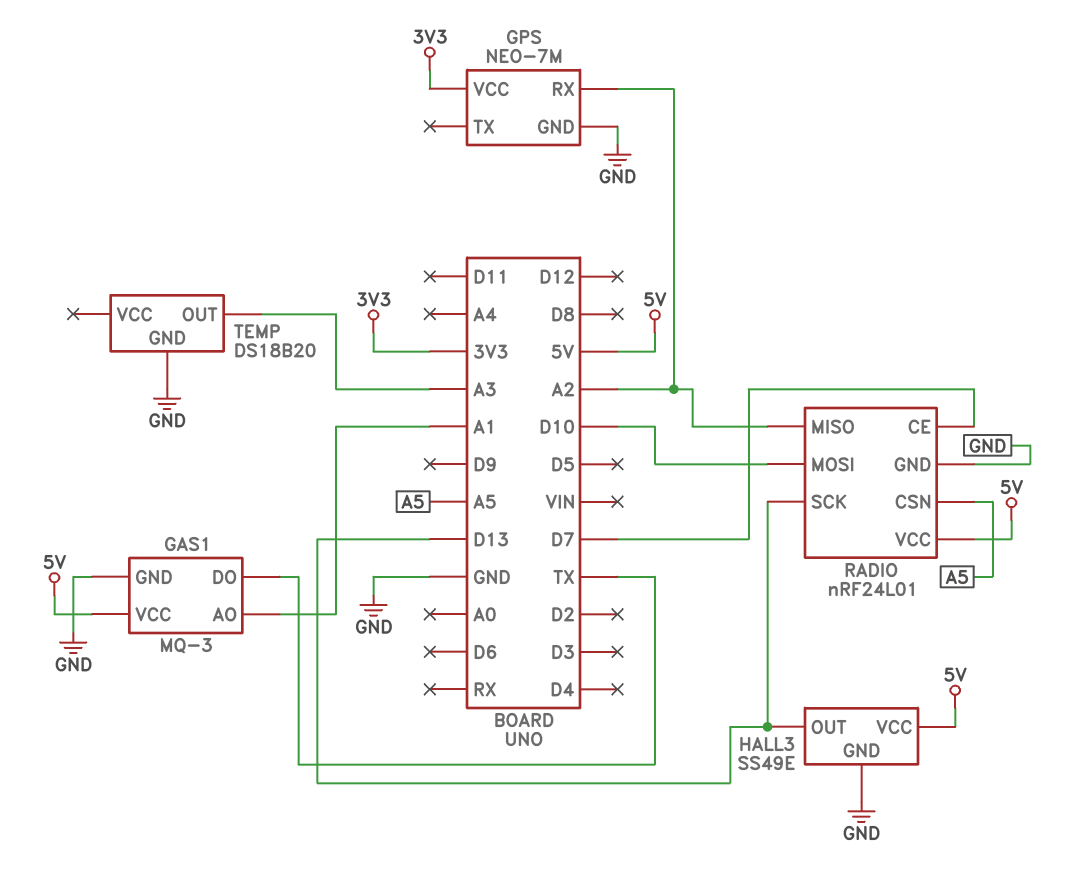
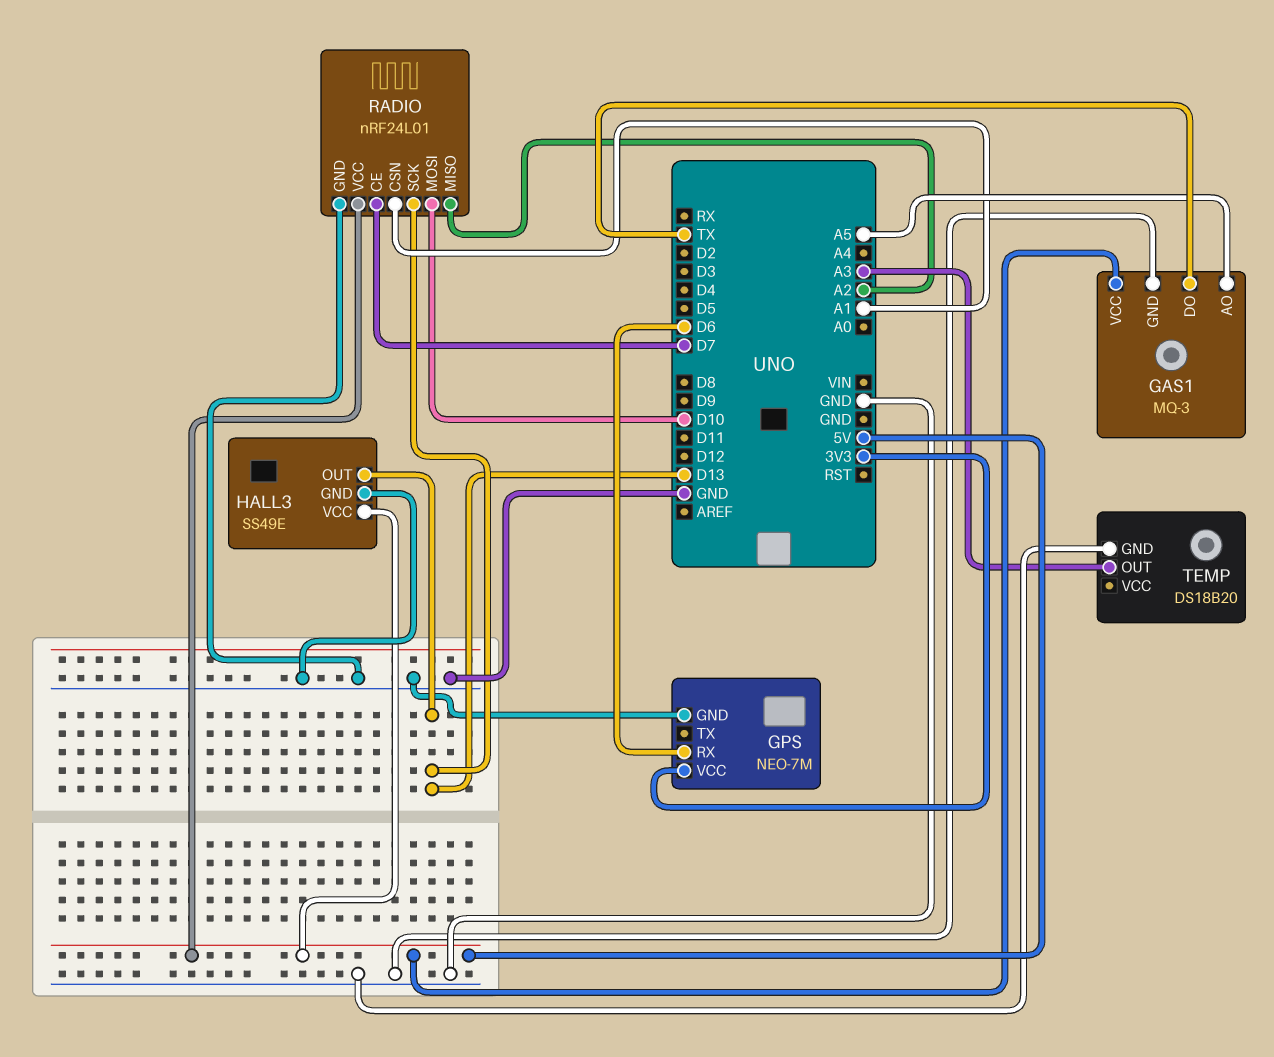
GAS1 pin AO: A1 -> A5
GPS pin RX: A2 -> D6
RADIO pin CSN: A5 -> A1

